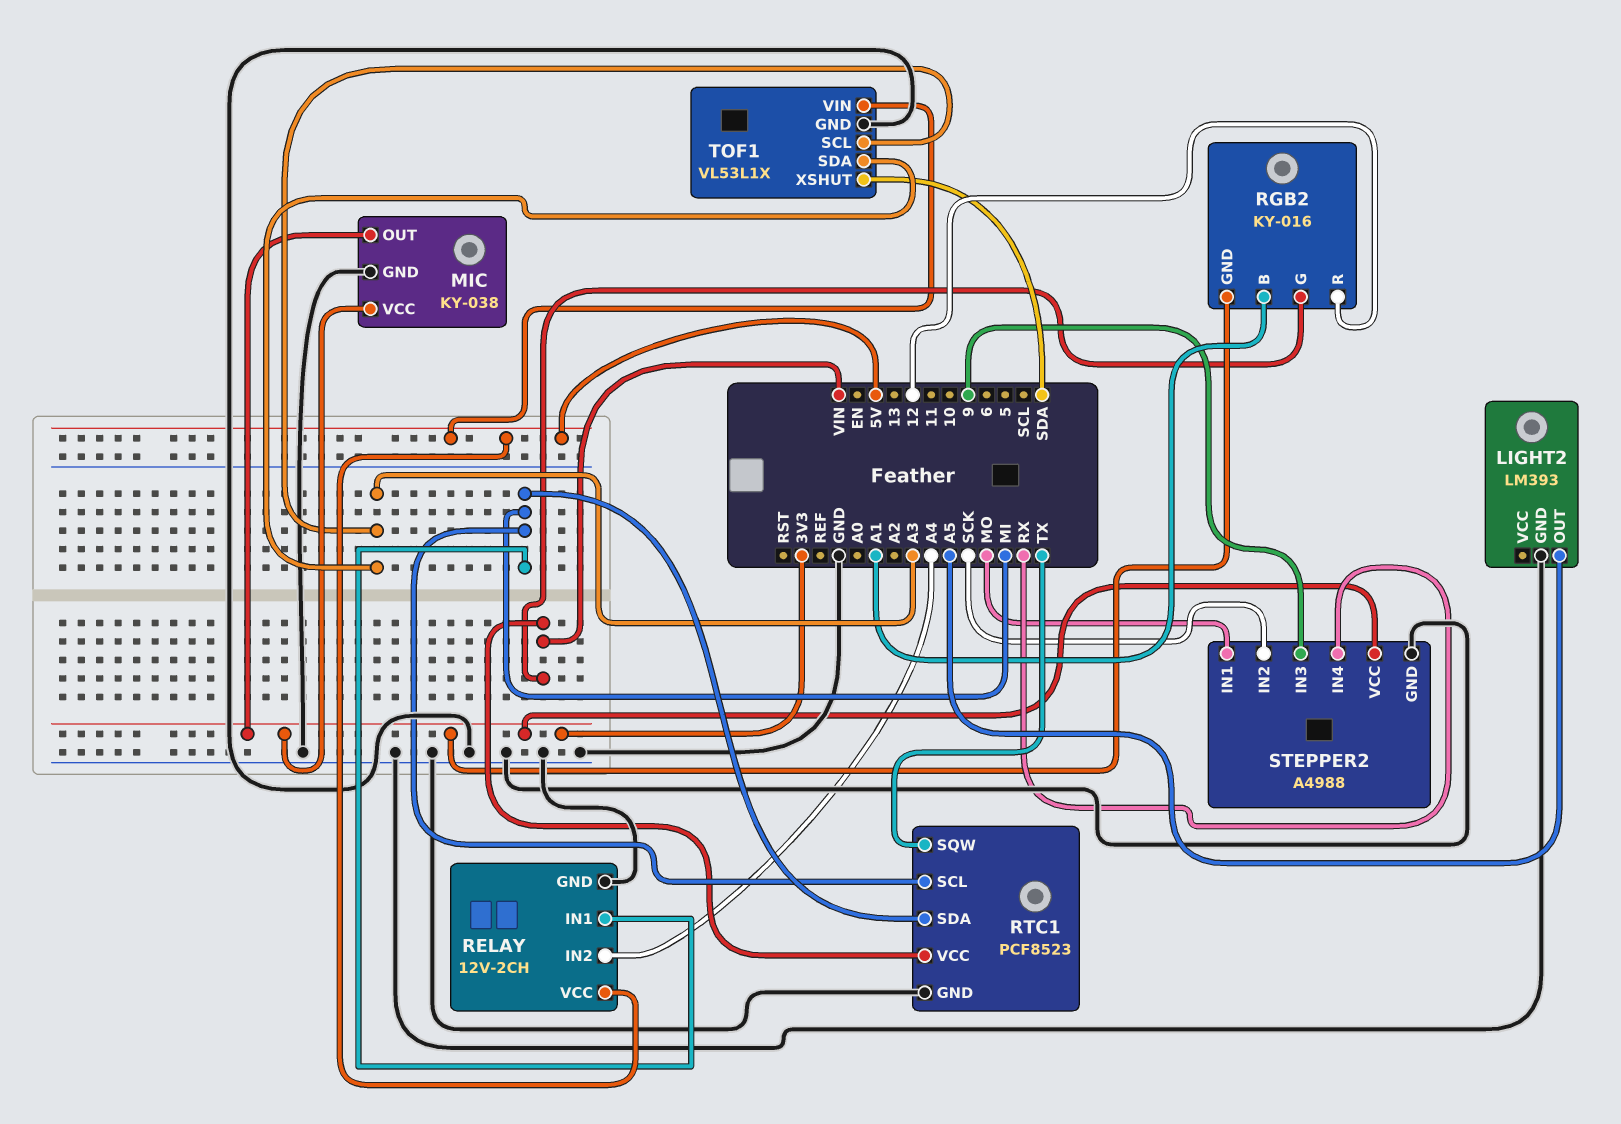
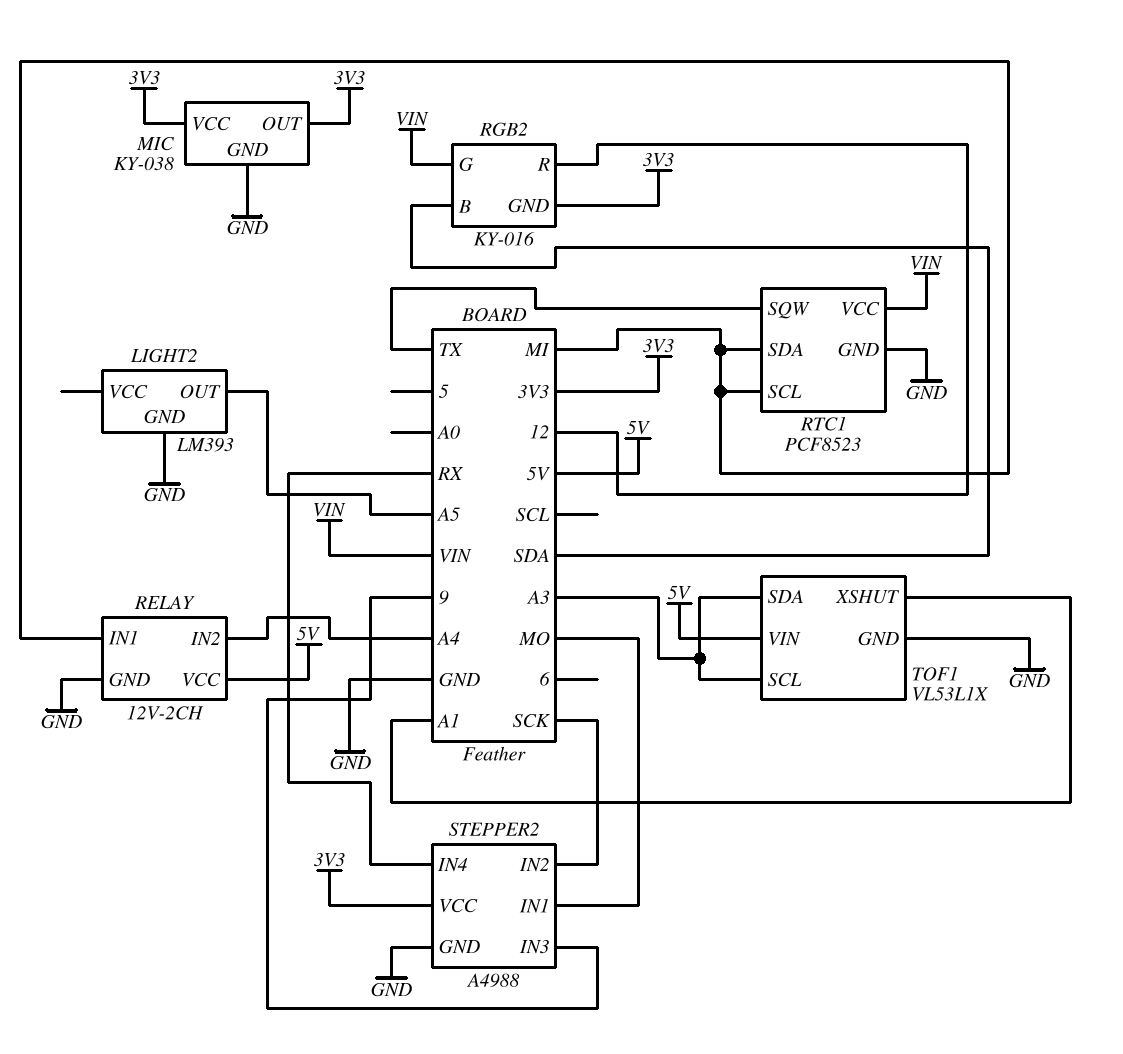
RGB2 pin B: A1 -> SDA
TOF1 pin XSHUT: SDA -> A1

